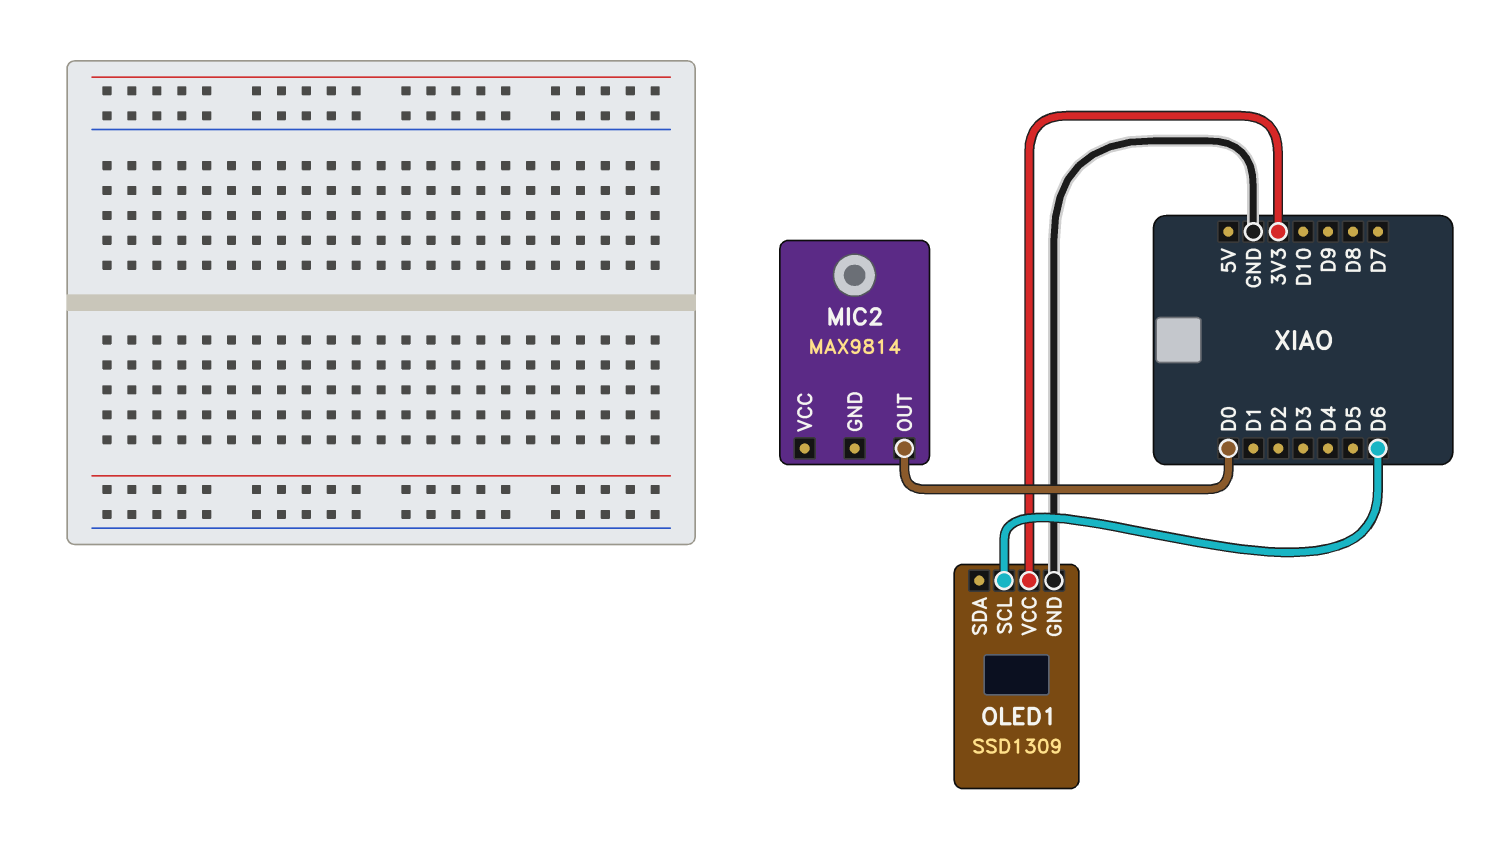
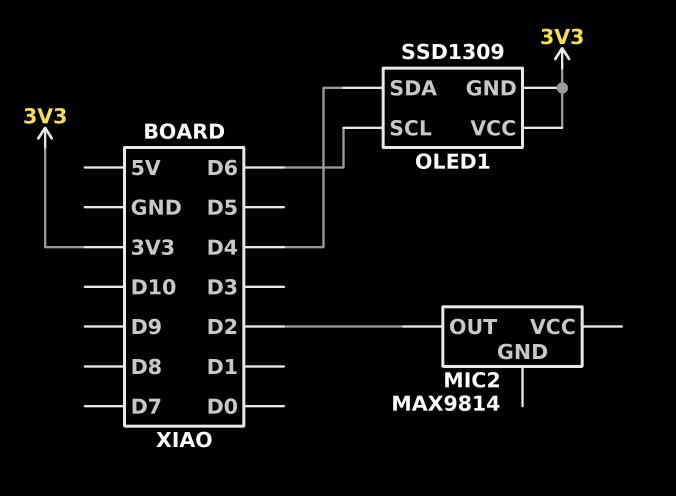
MIC2 pin OUT: D0 -> D2
OLED1 pin GND: GND -> 3V3
OLED1 pin SDA: none -> D4

